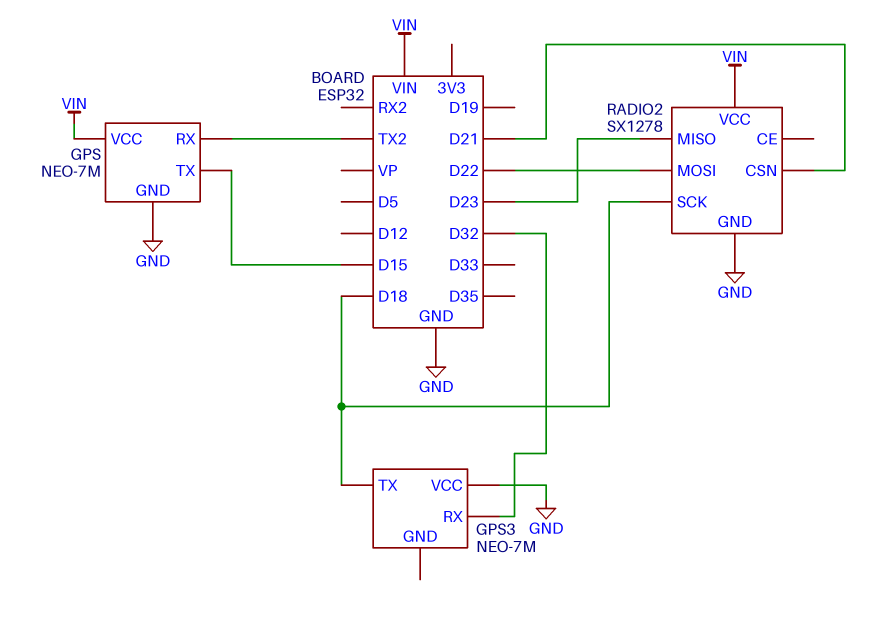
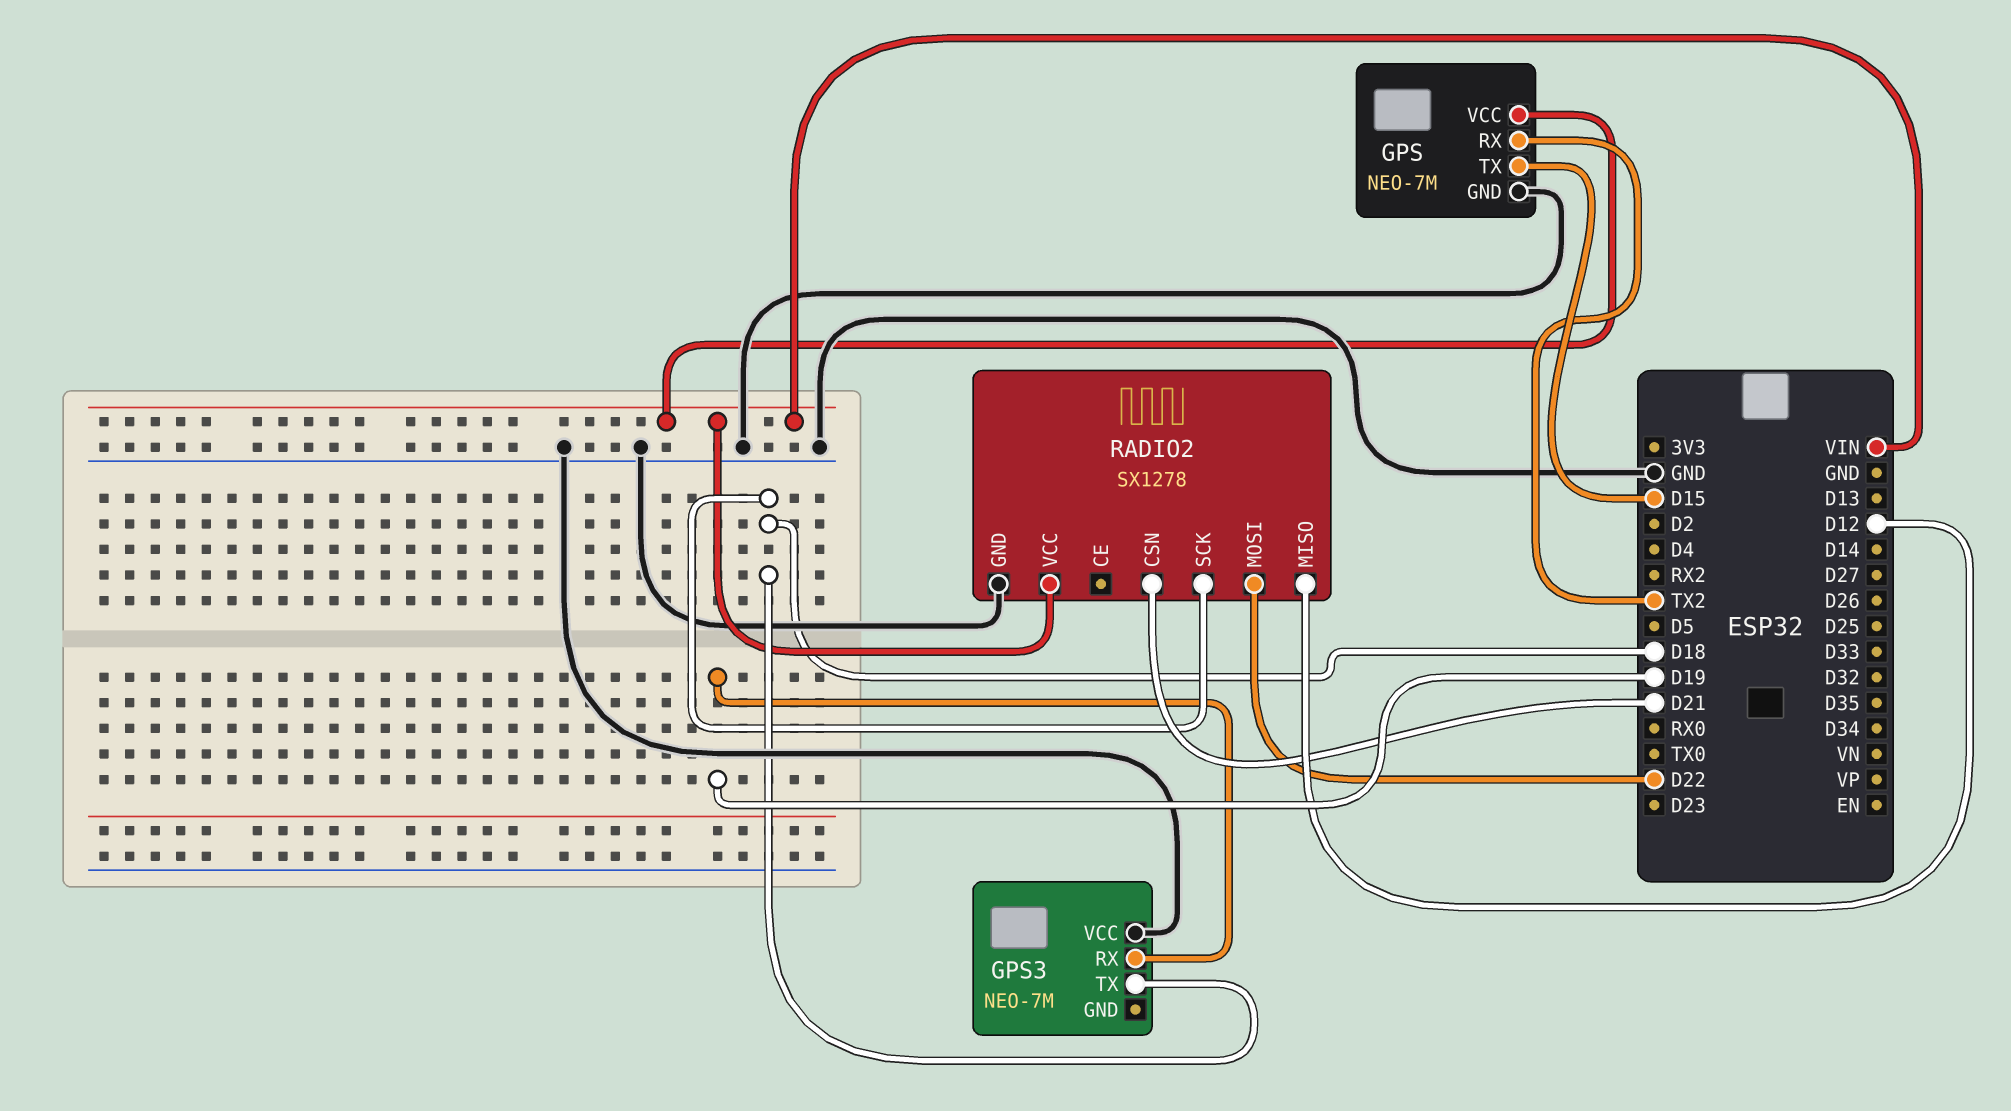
GPS3 pin RX: D32 -> D19
RADIO2 pin MISO: D23 -> D12

